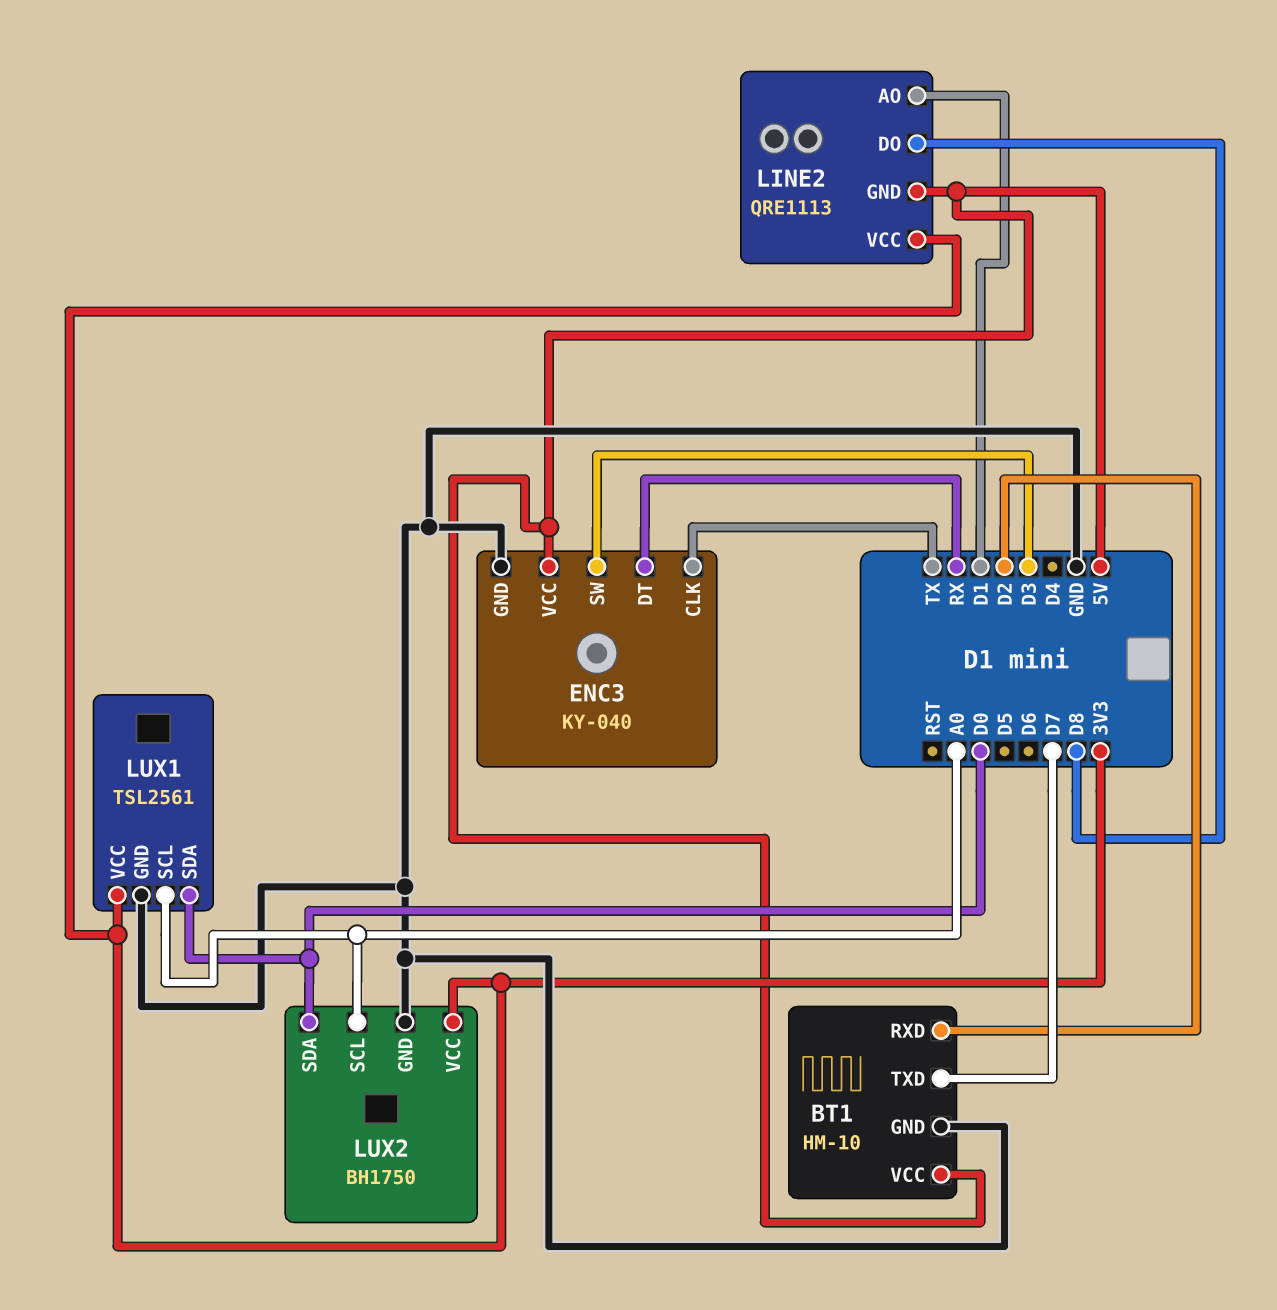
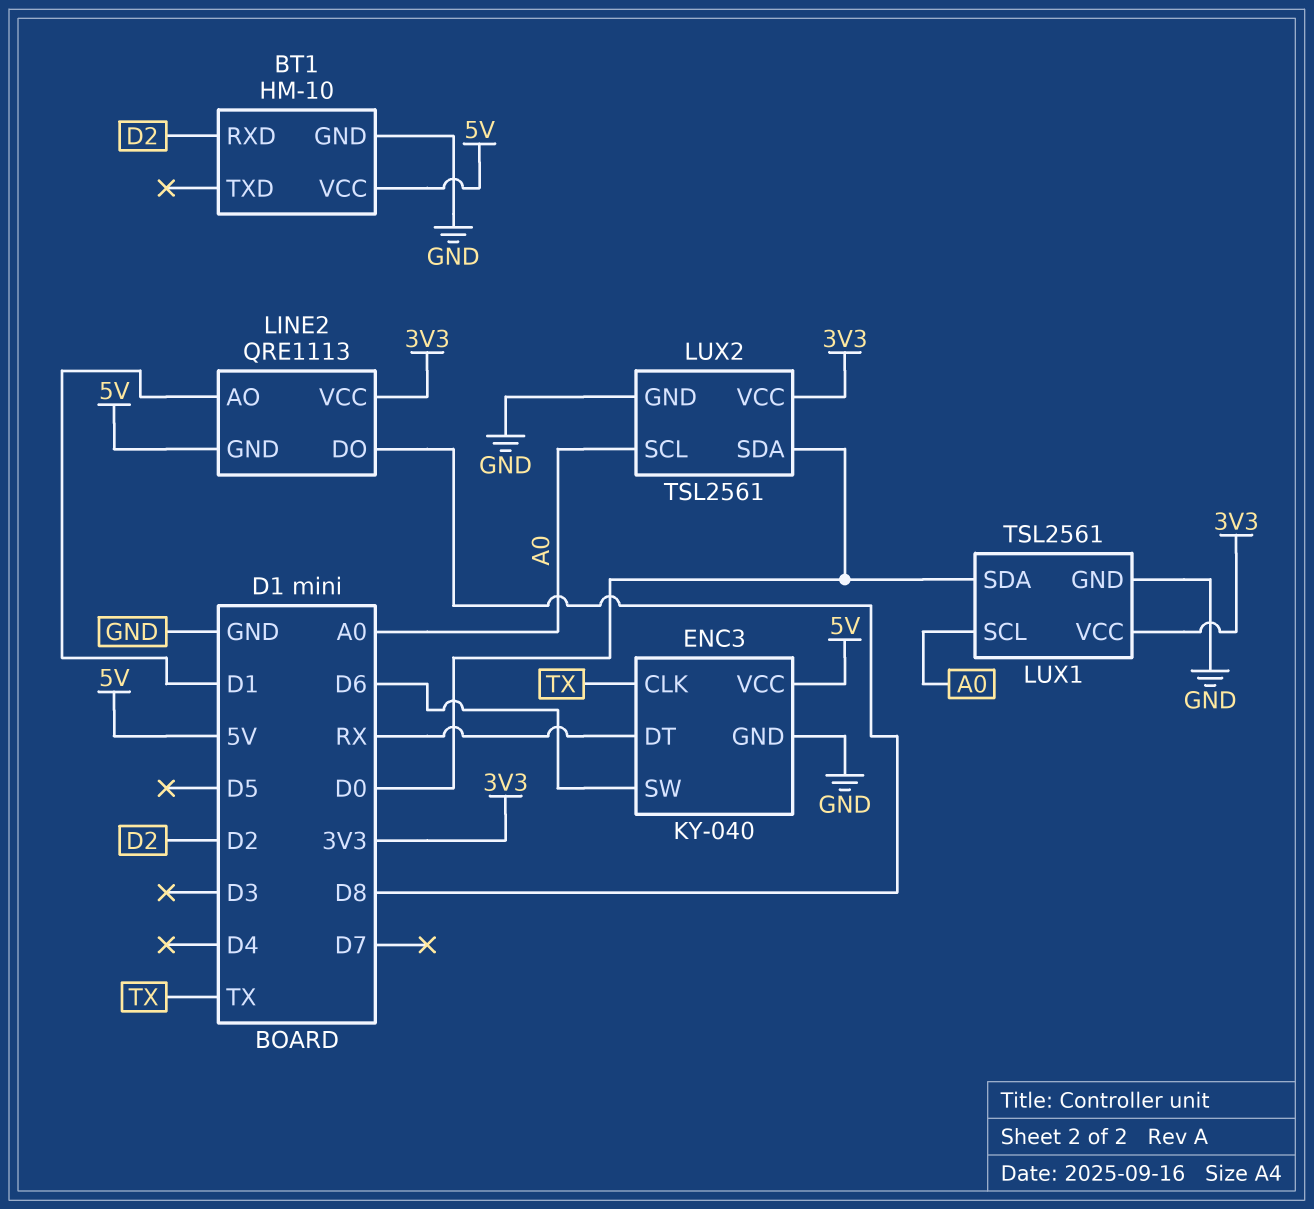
BT1 pin TXD: D7 -> none
ENC3 pin SW: D3 -> D6
LUX2: BH1750 -> TSL2561

